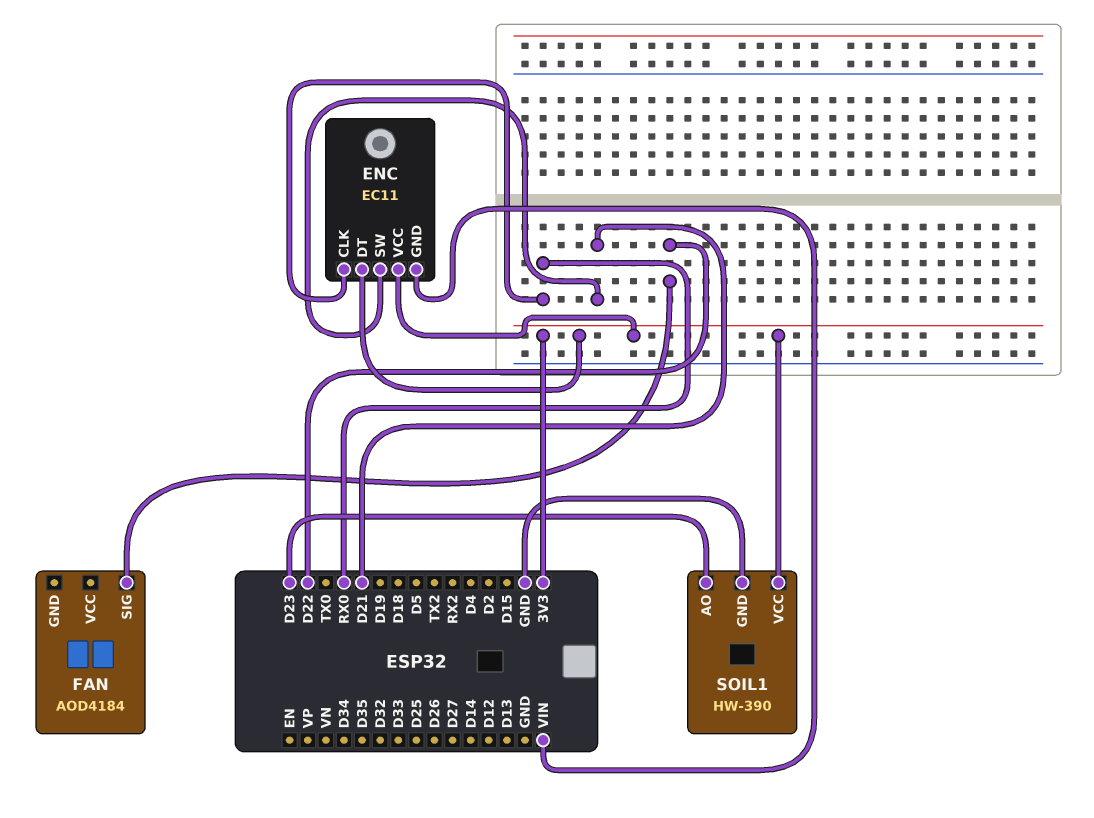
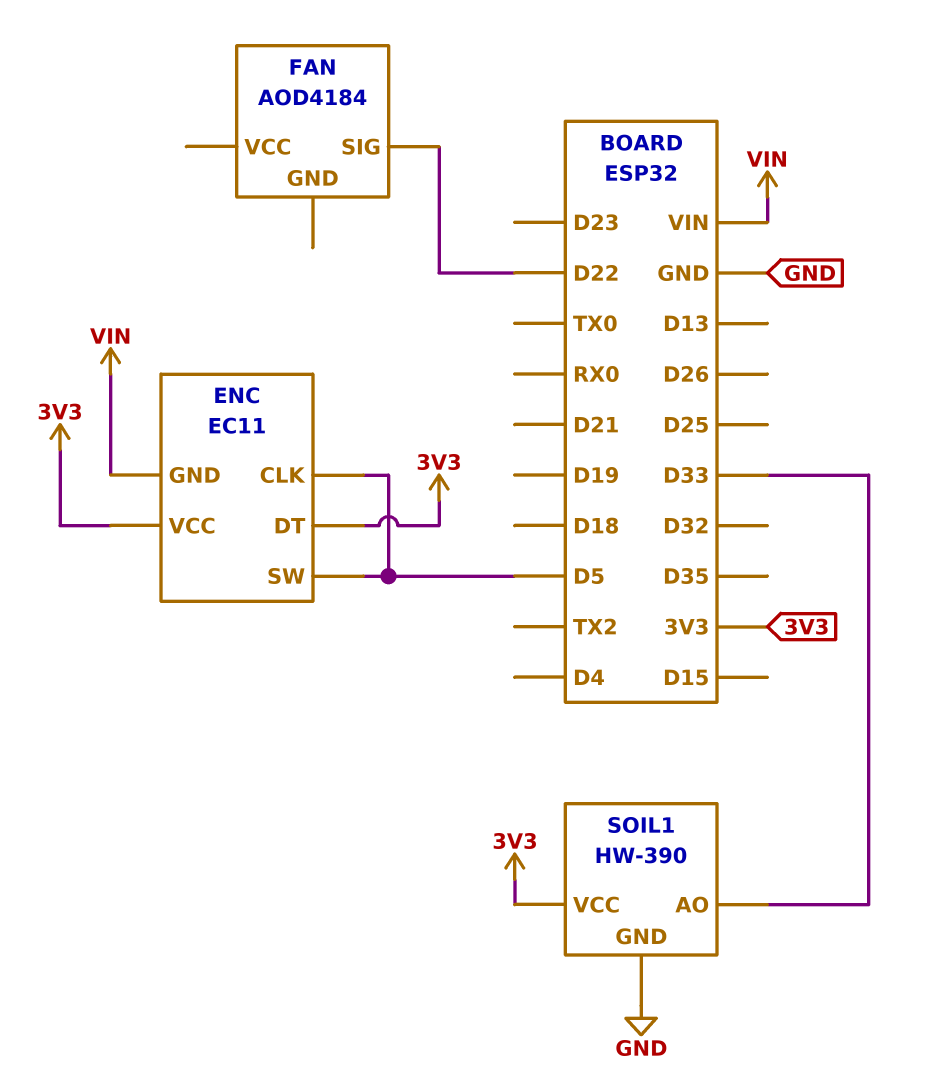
ENC pin CLK: RX0 -> D5
ENC pin SW: D21 -> D5
SOIL1 pin AO: D23 -> D33

